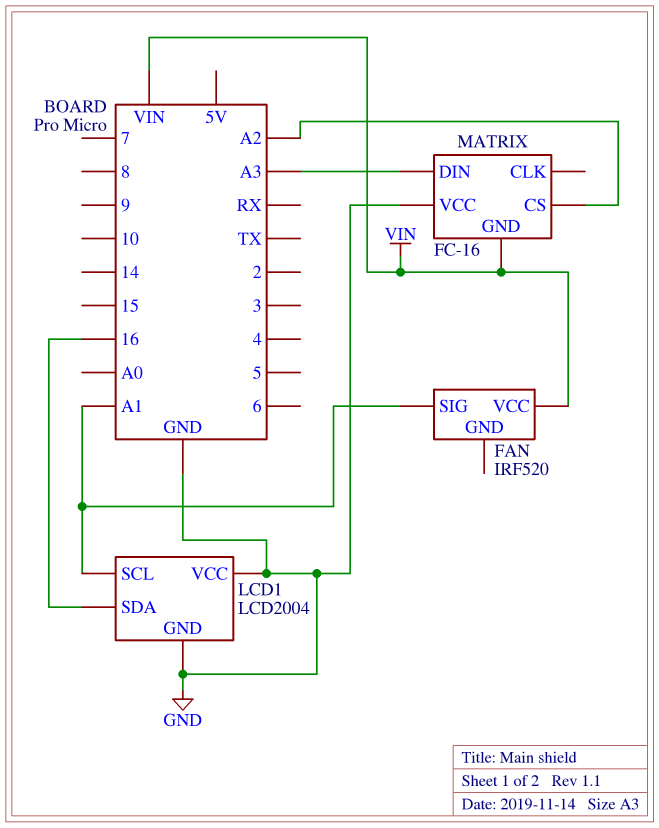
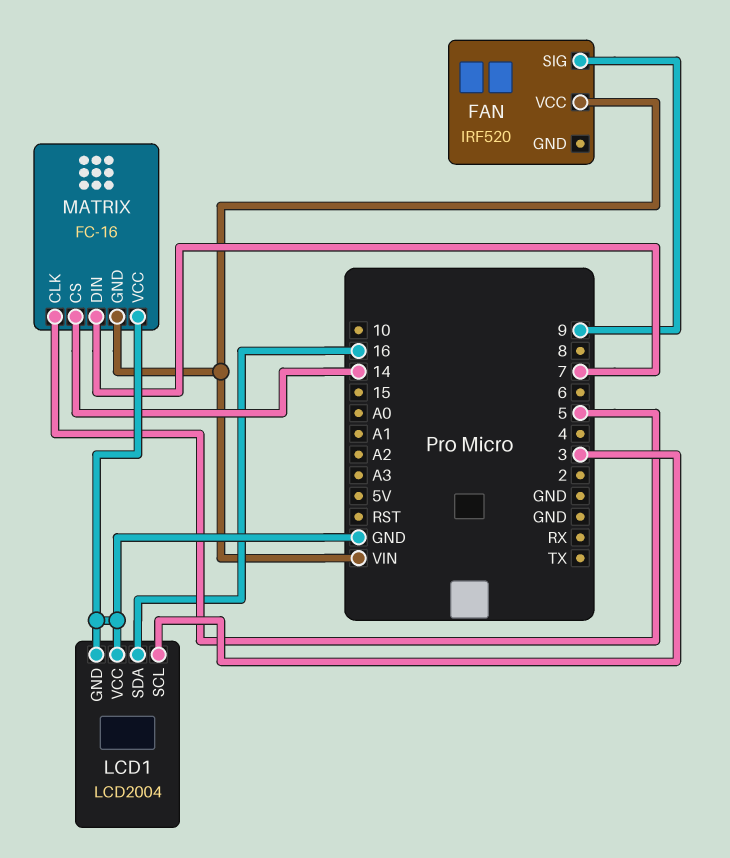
FAN pin SIG: A1 -> 9
LCD1 pin SCL: A1 -> 3
MATRIX pin CLK: none -> 5
MATRIX pin CS: A2 -> 14
MATRIX pin DIN: A3 -> 7

